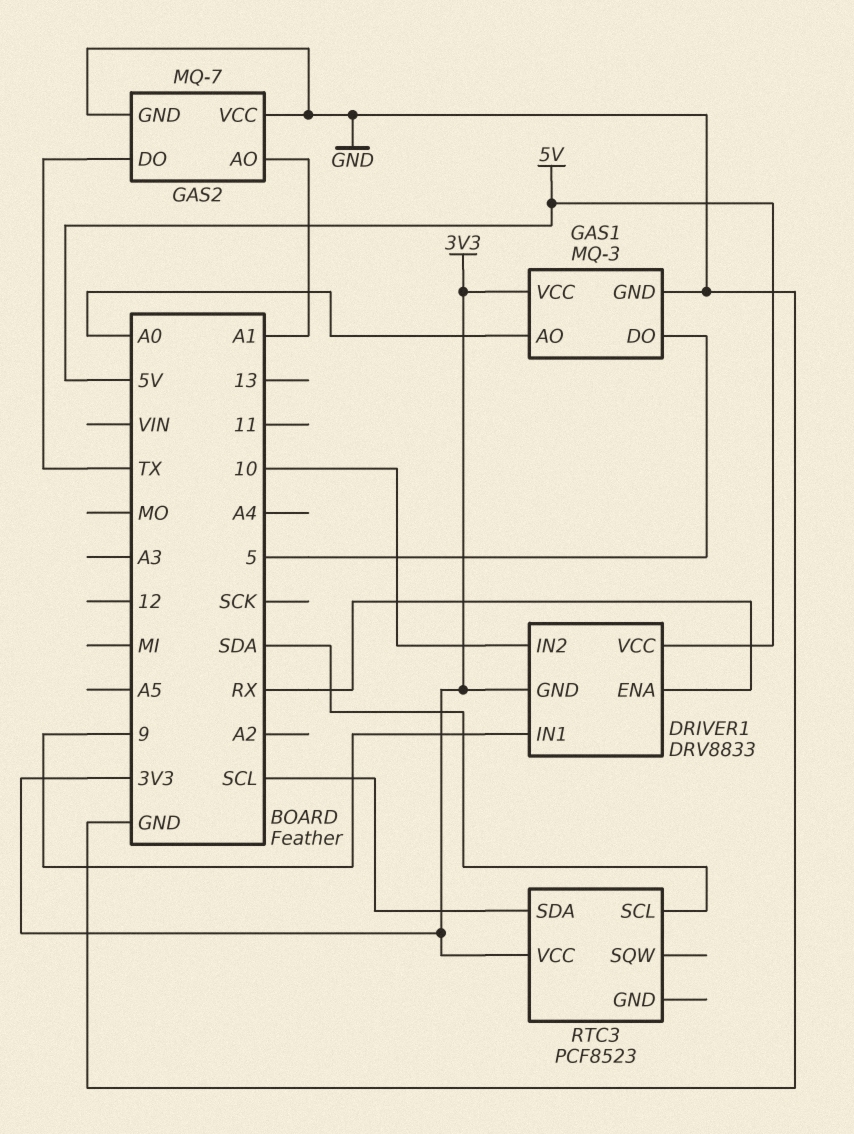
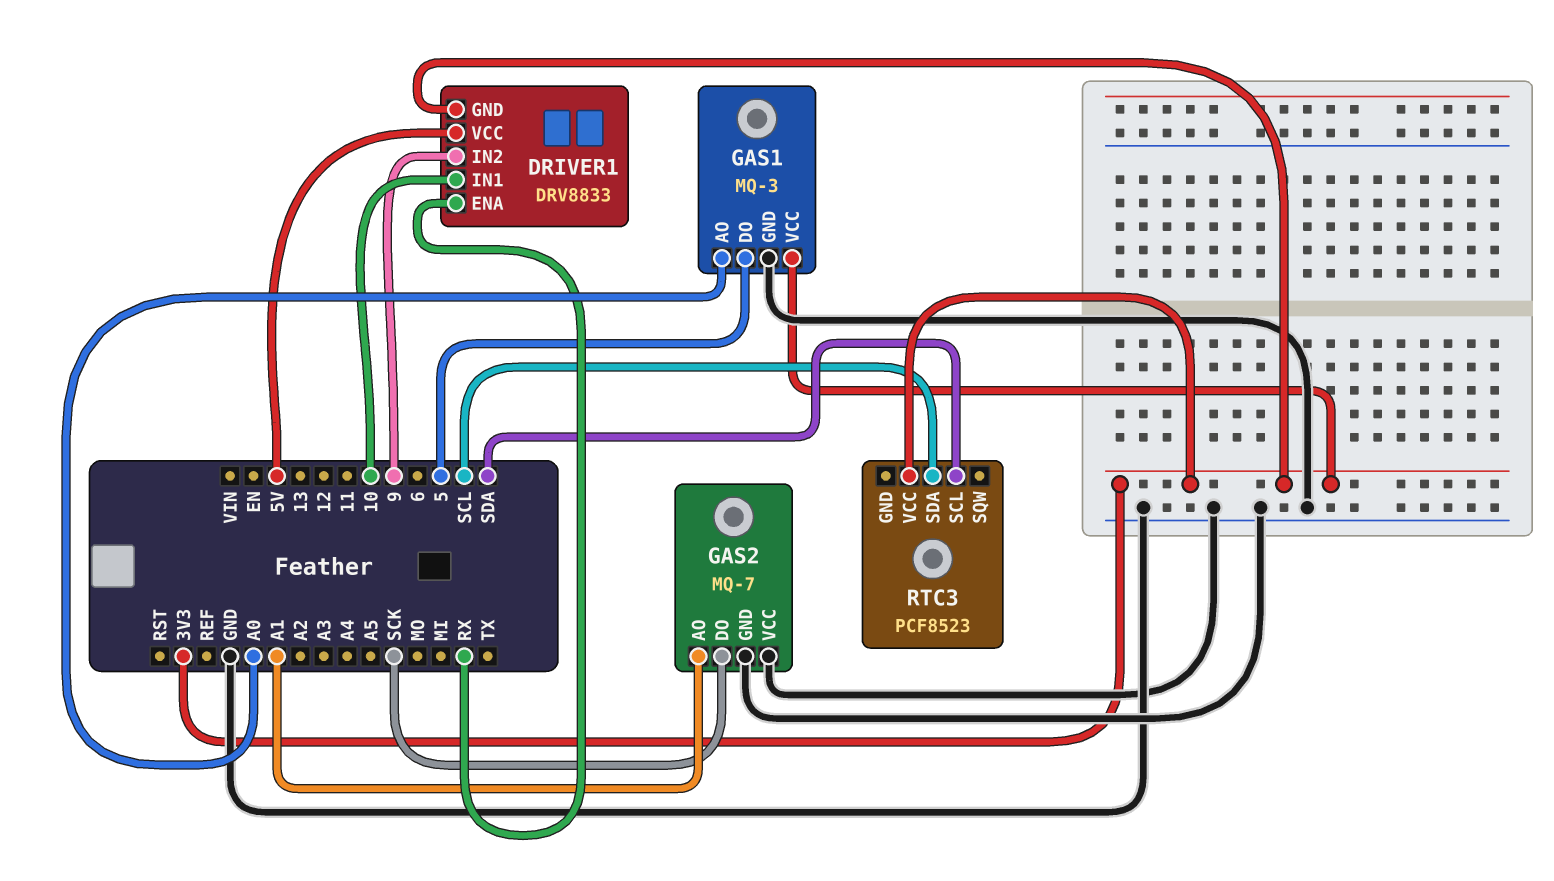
DRIVER1 pin IN1: 9 -> 10
DRIVER1 pin IN2: 10 -> 9
GAS2 pin DO: TX -> SCK

